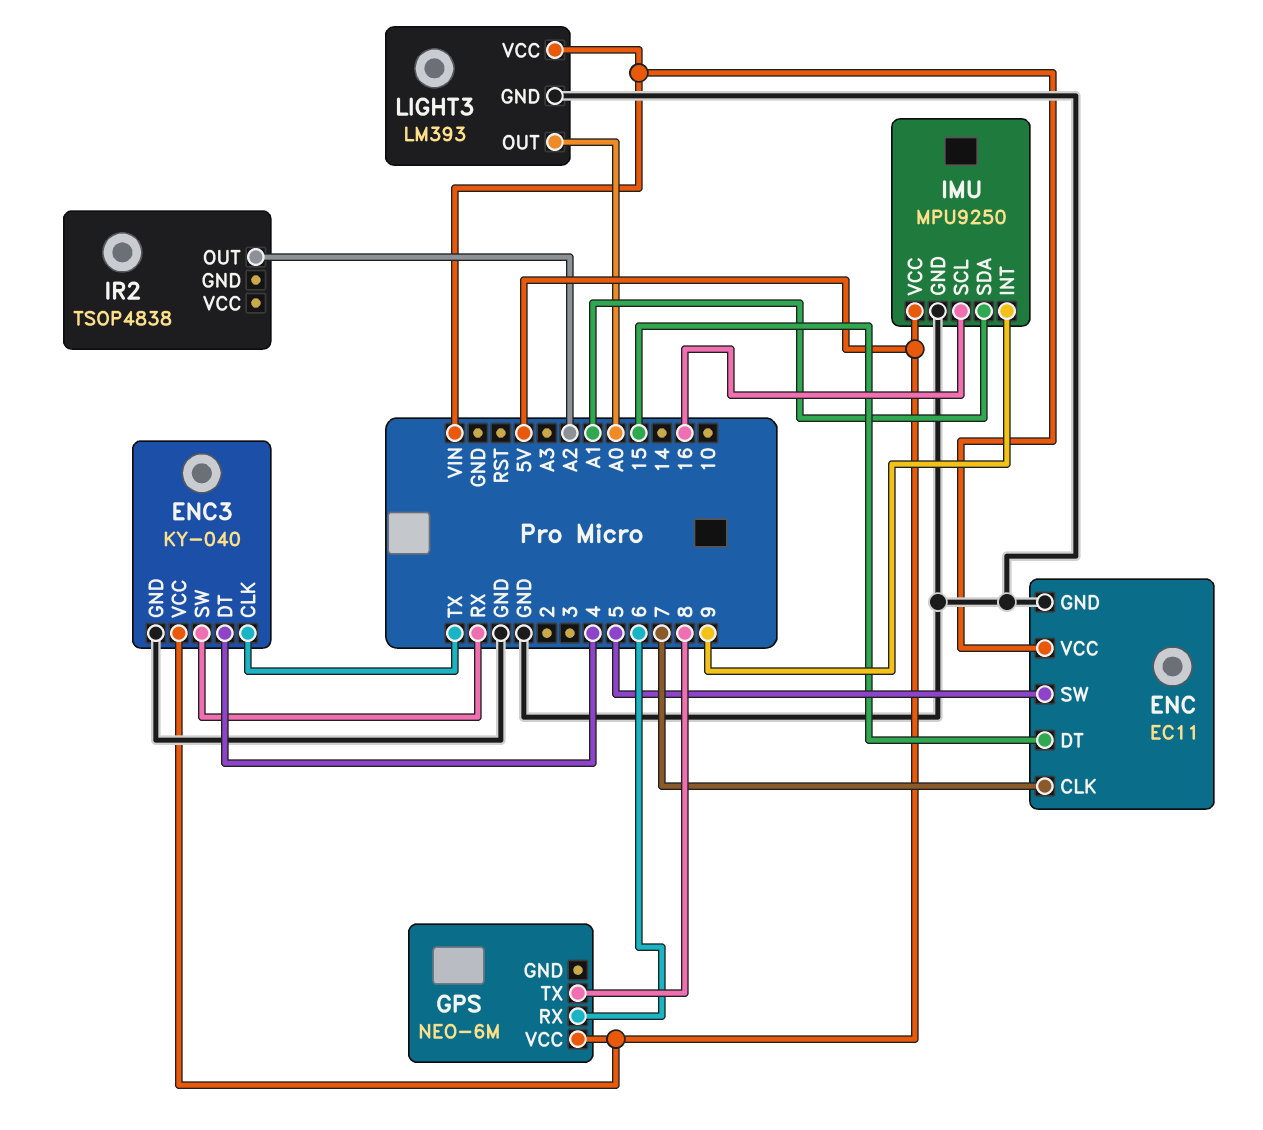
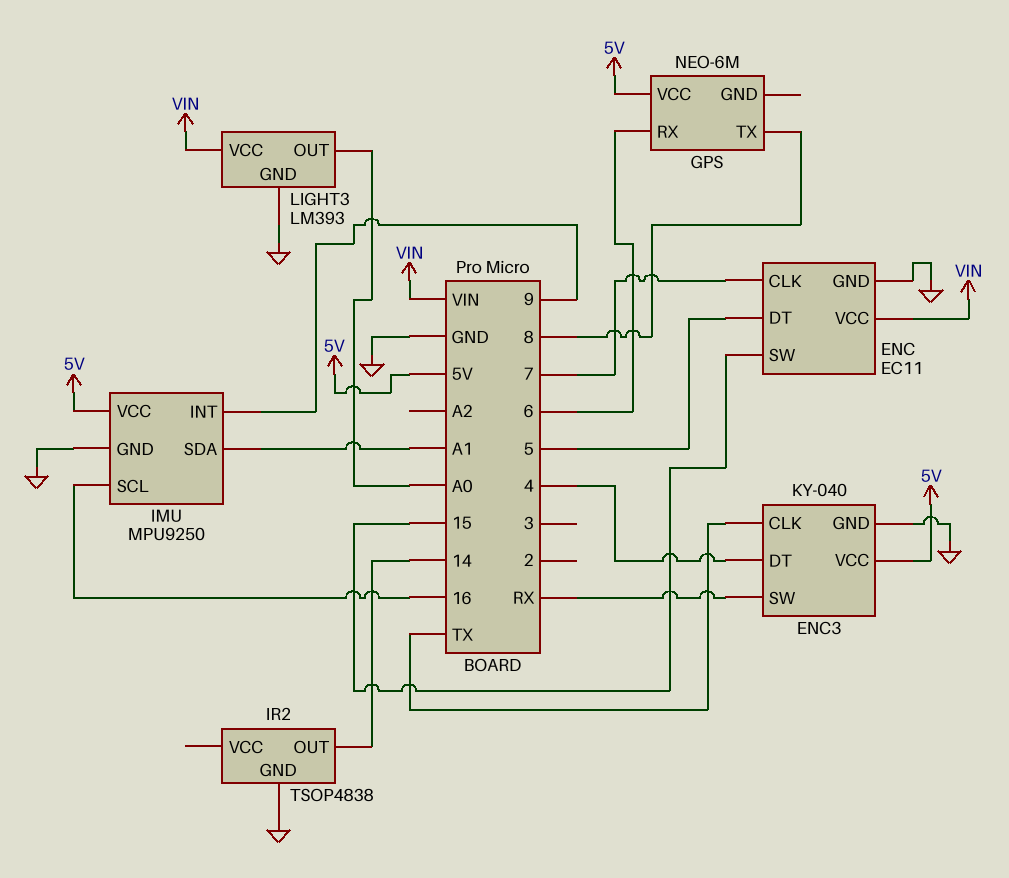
ENC pin DT: 15 -> 5
ENC pin SW: 5 -> 15
IR2 pin GND: none -> GND
IR2 pin OUT: A2 -> 14

